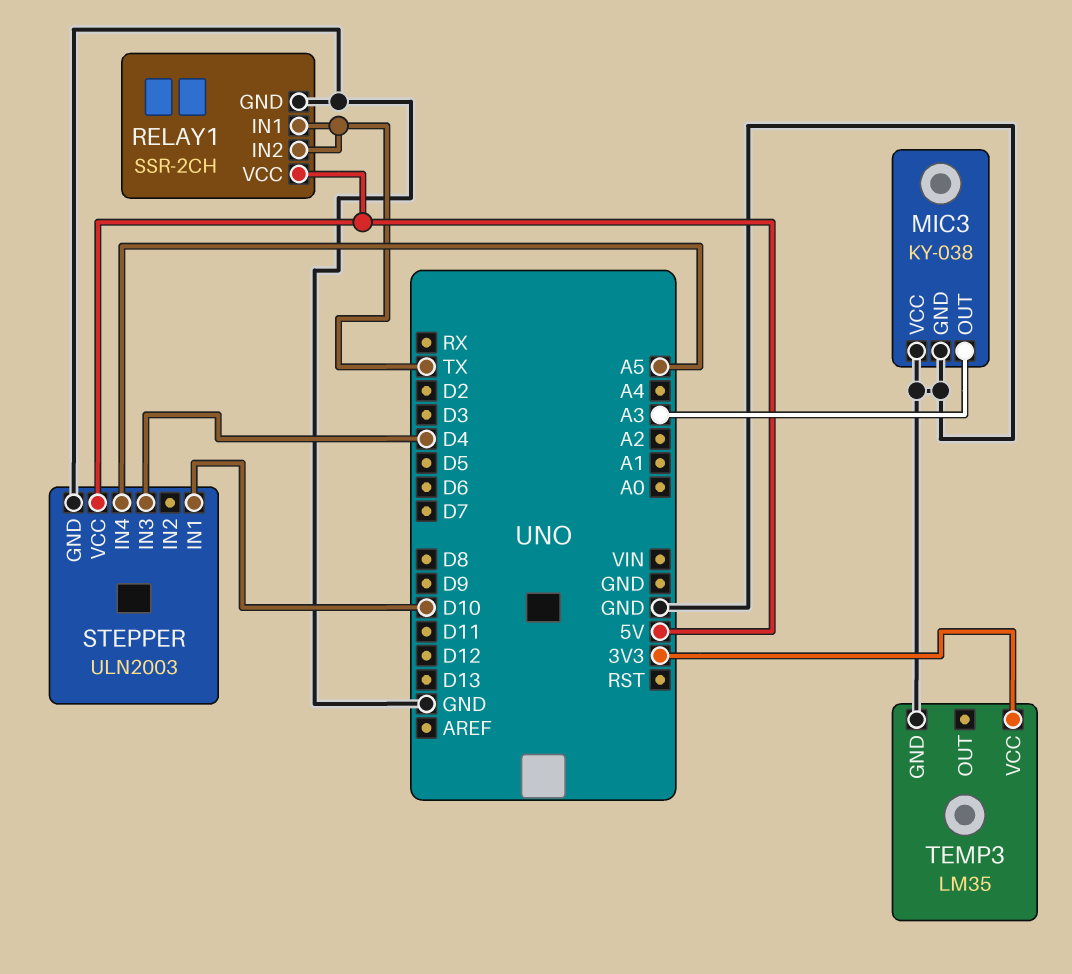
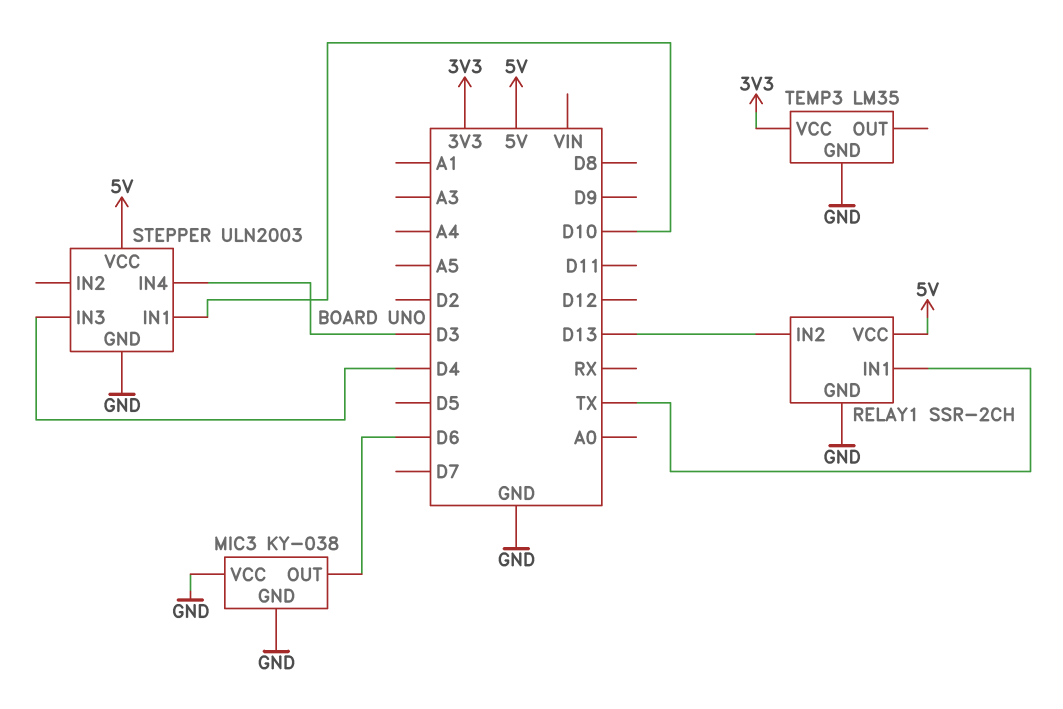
MIC3 pin OUT: A3 -> D6
RELAY1 pin IN2: TX -> D13
STEPPER pin IN4: A5 -> D3

